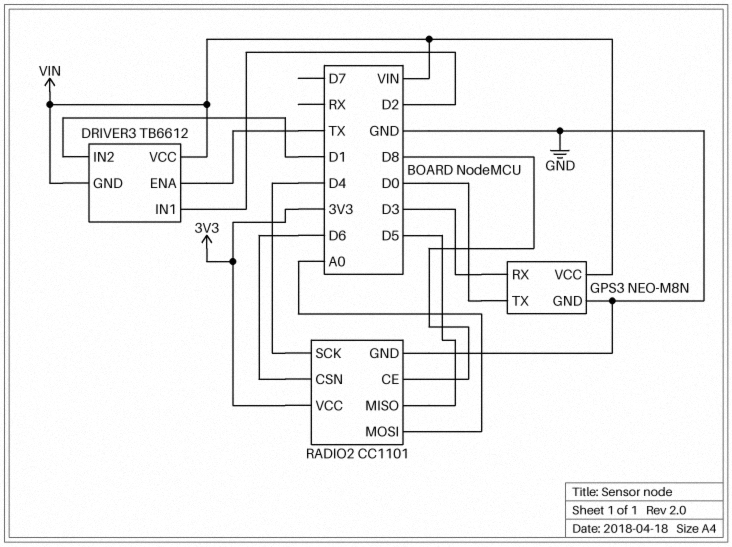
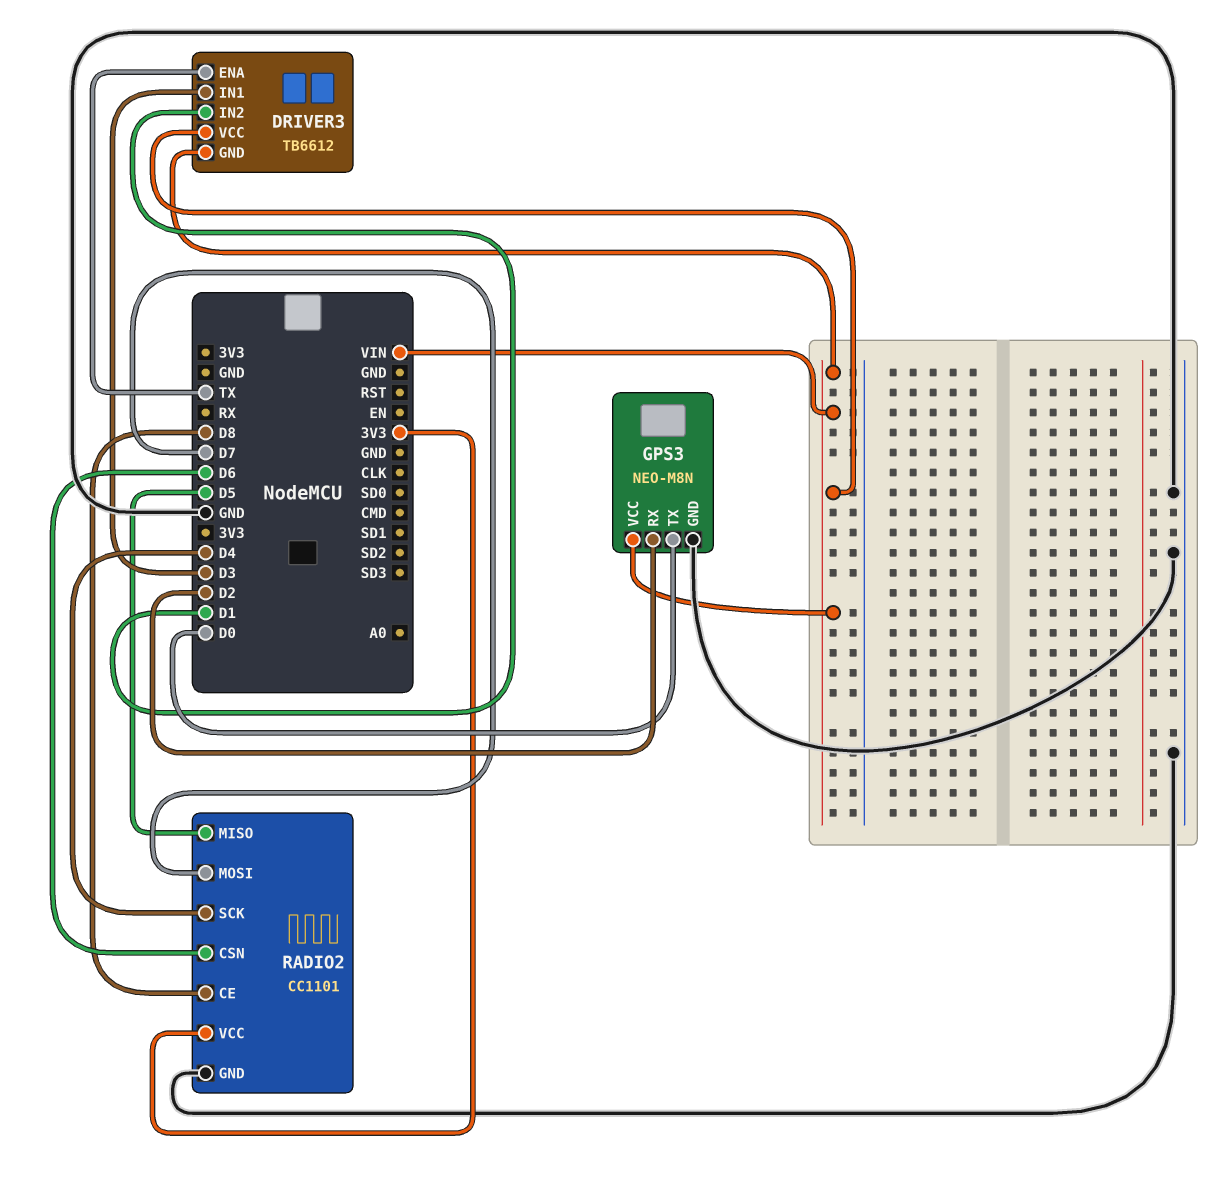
DRIVER3 pin IN1: D2 -> D3
GPS3 pin RX: D3 -> D2
RADIO2 pin MOSI: A0 -> D7

